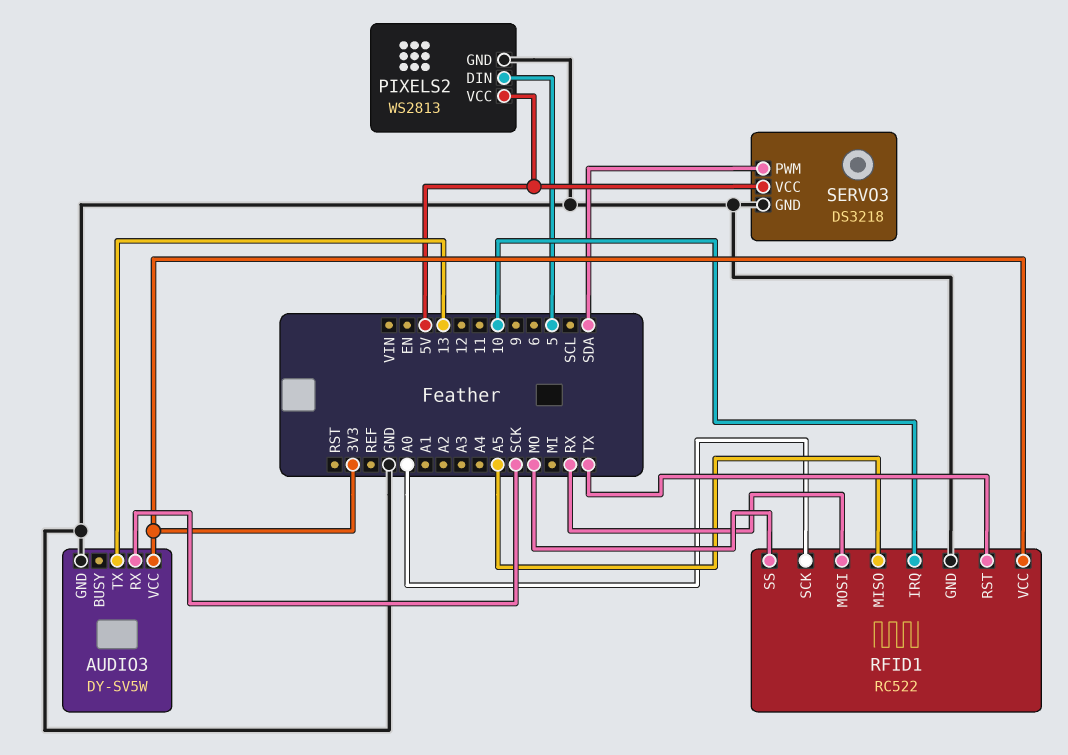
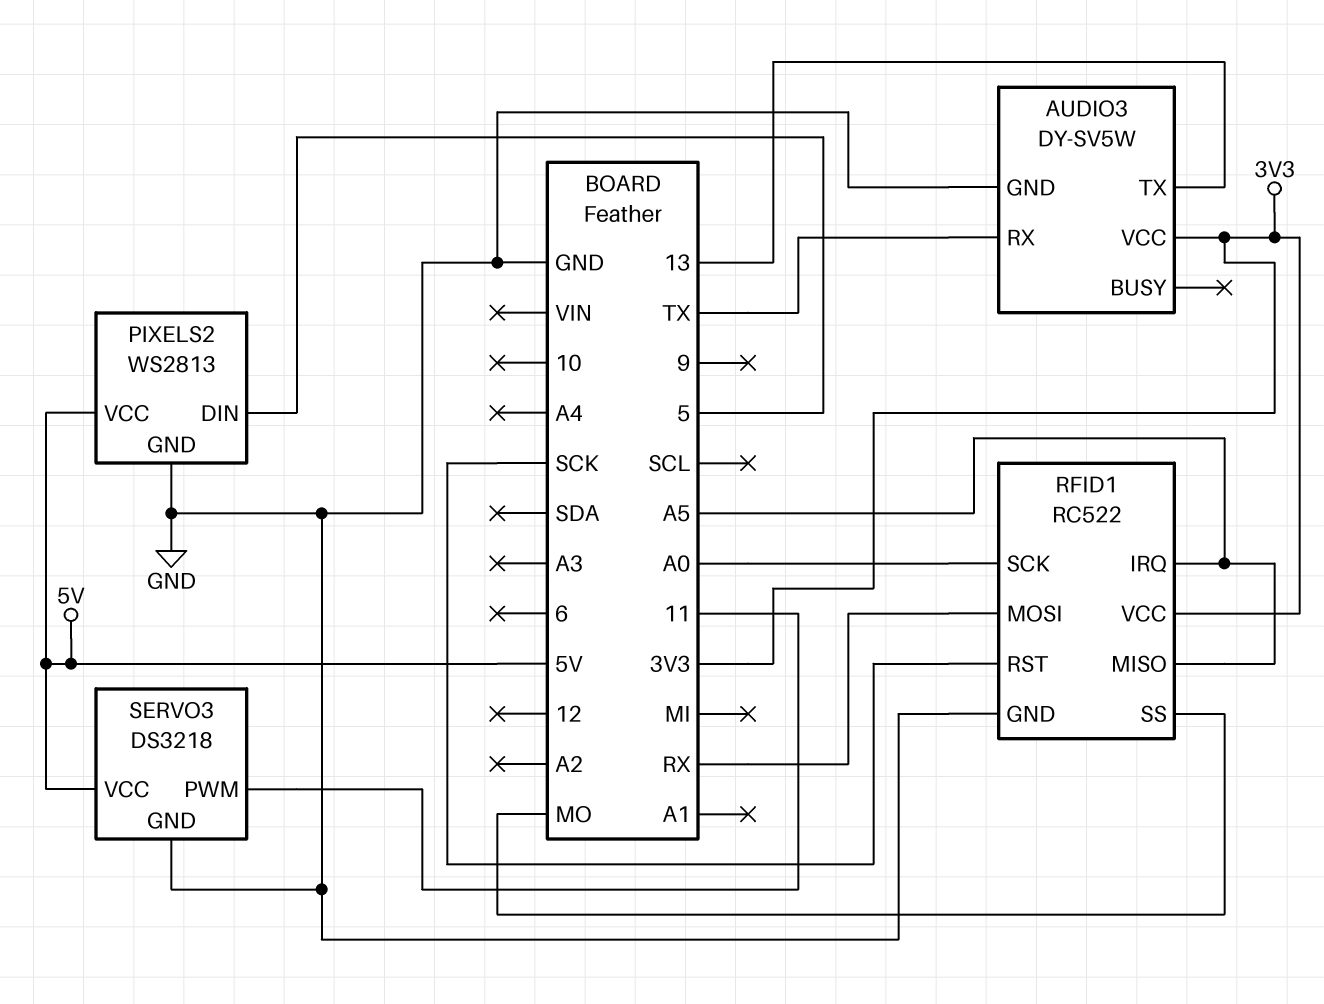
AUDIO3 pin RX: SCK -> TX
RFID1 pin IRQ: 10 -> A5
RFID1 pin RST: TX -> SCK
SERVO3 pin PWM: SDA -> 11

